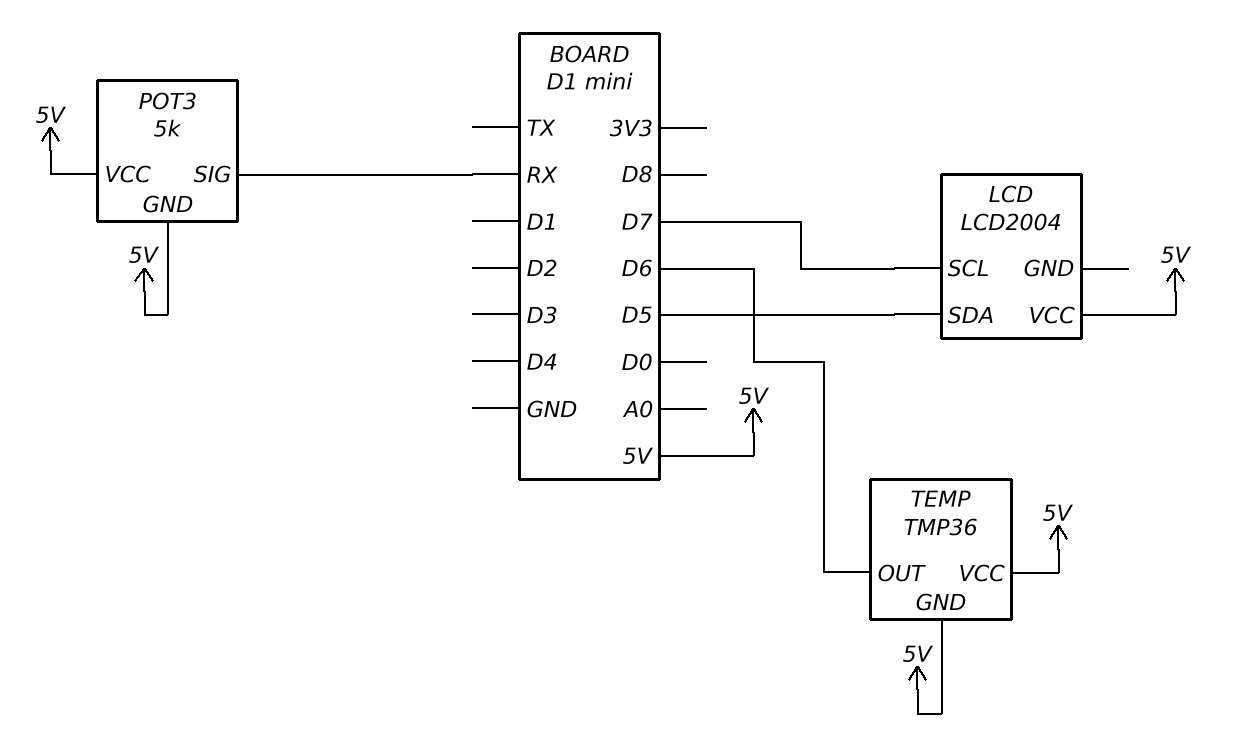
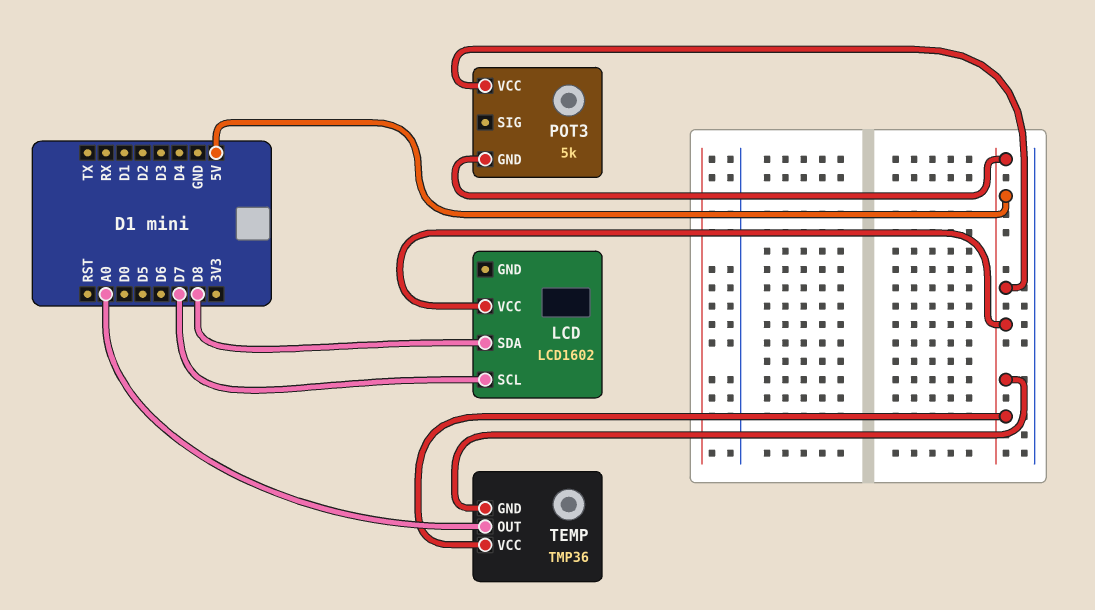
LCD: LCD2004 -> LCD1602
LCD pin SDA: D5 -> D8
POT3 pin SIG: RX -> none
TEMP pin OUT: D6 -> A0

